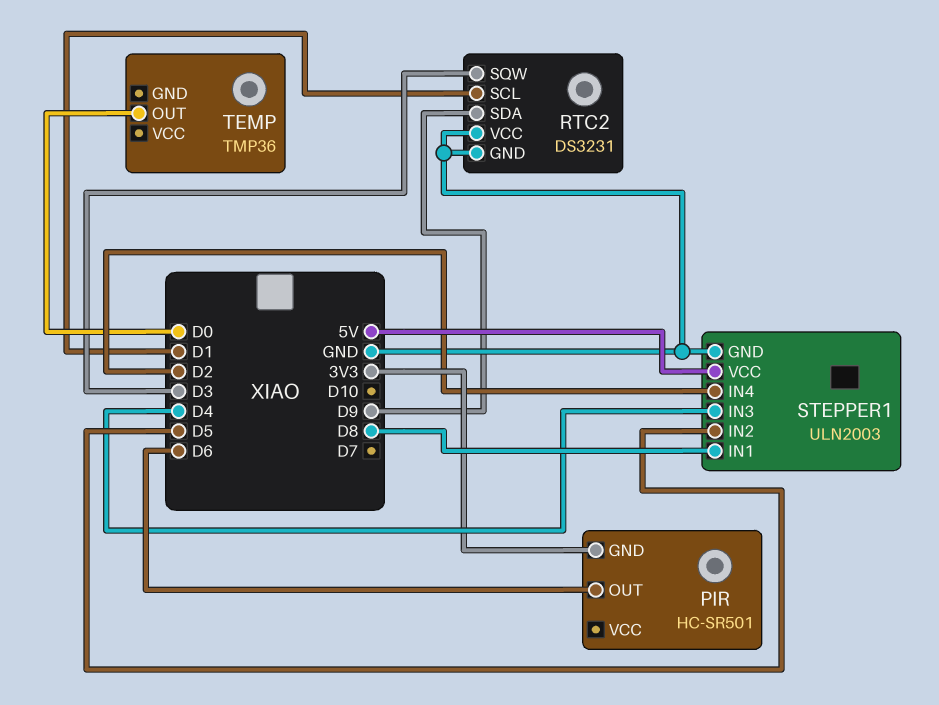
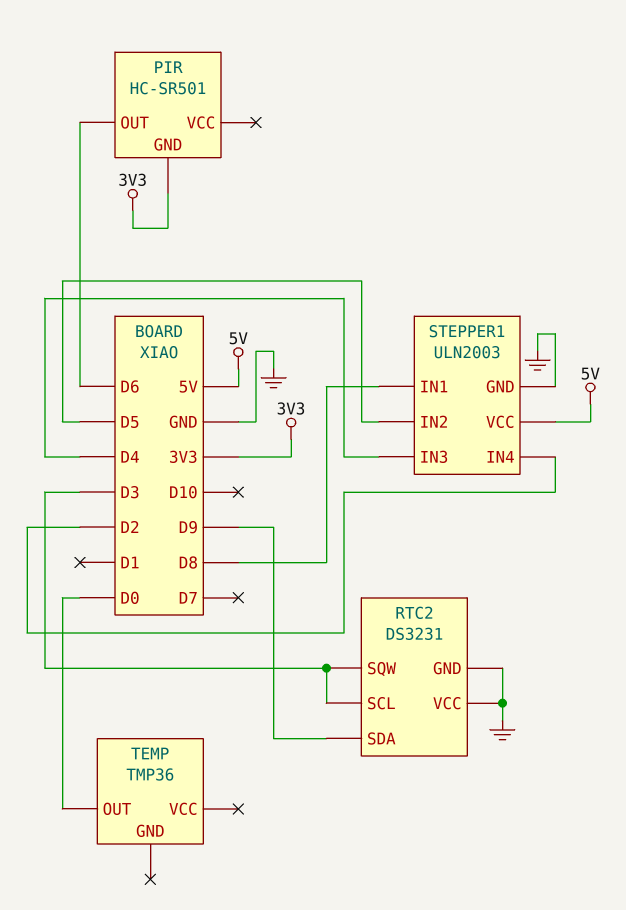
RTC2 pin SCL: D1 -> D3

